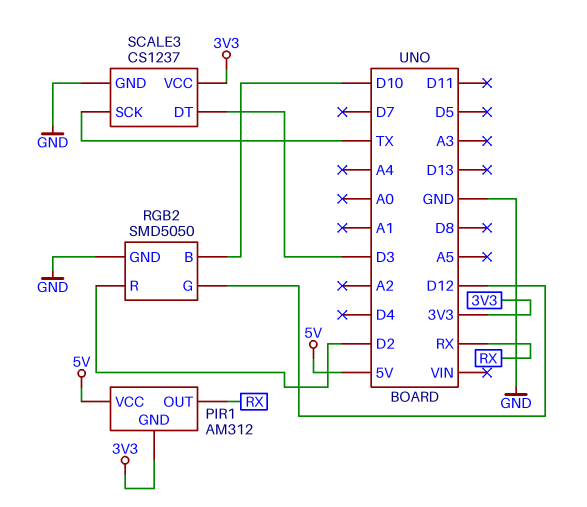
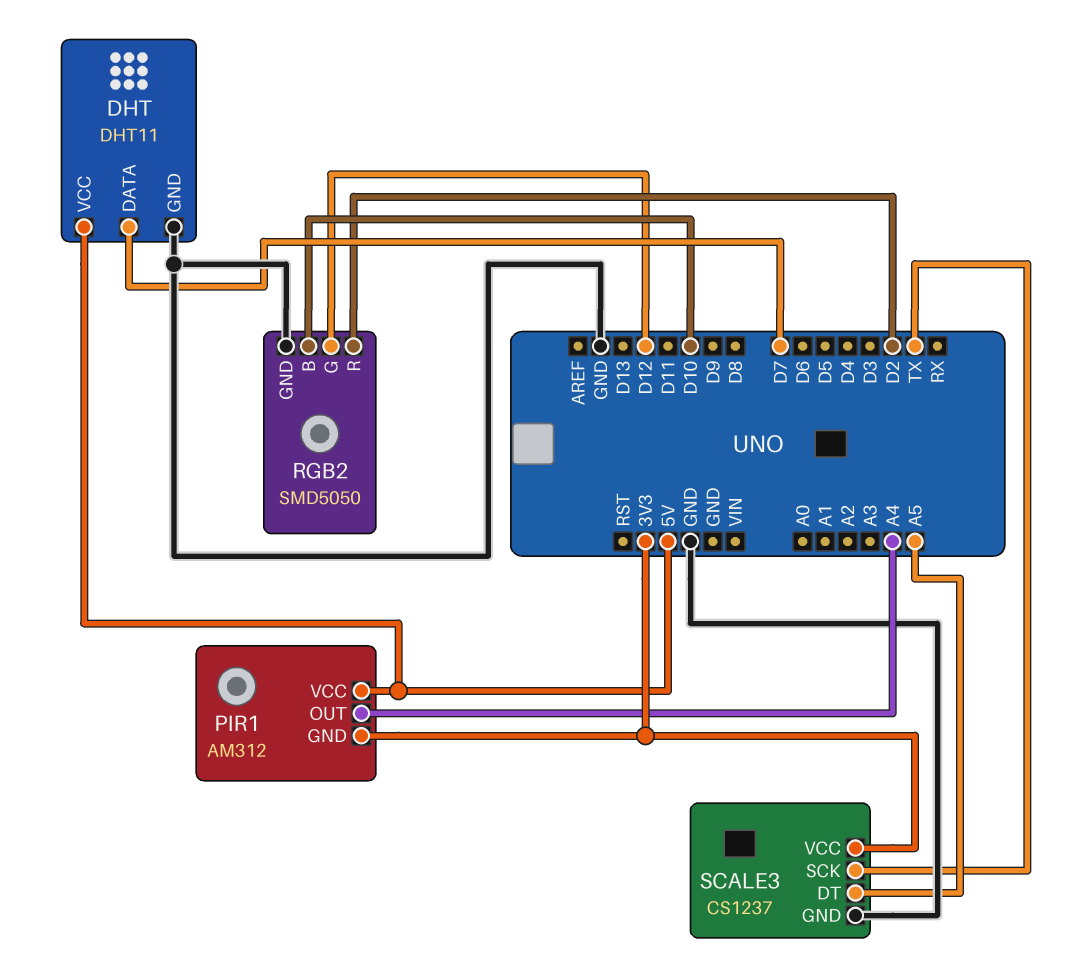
DHT: none -> DHT11
DHT pin DATA: none -> D7
DHT pin GND: none -> GND
DHT pin VCC: none -> 5V
PIR1 pin OUT: RX -> A4
SCALE3 pin DT: D3 -> A5

